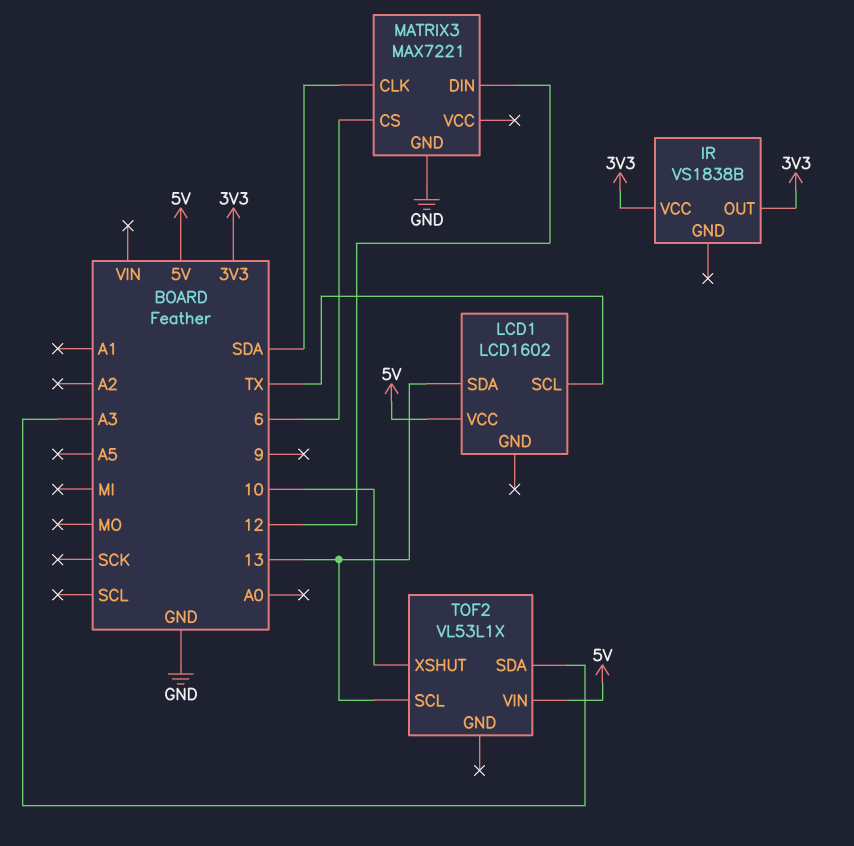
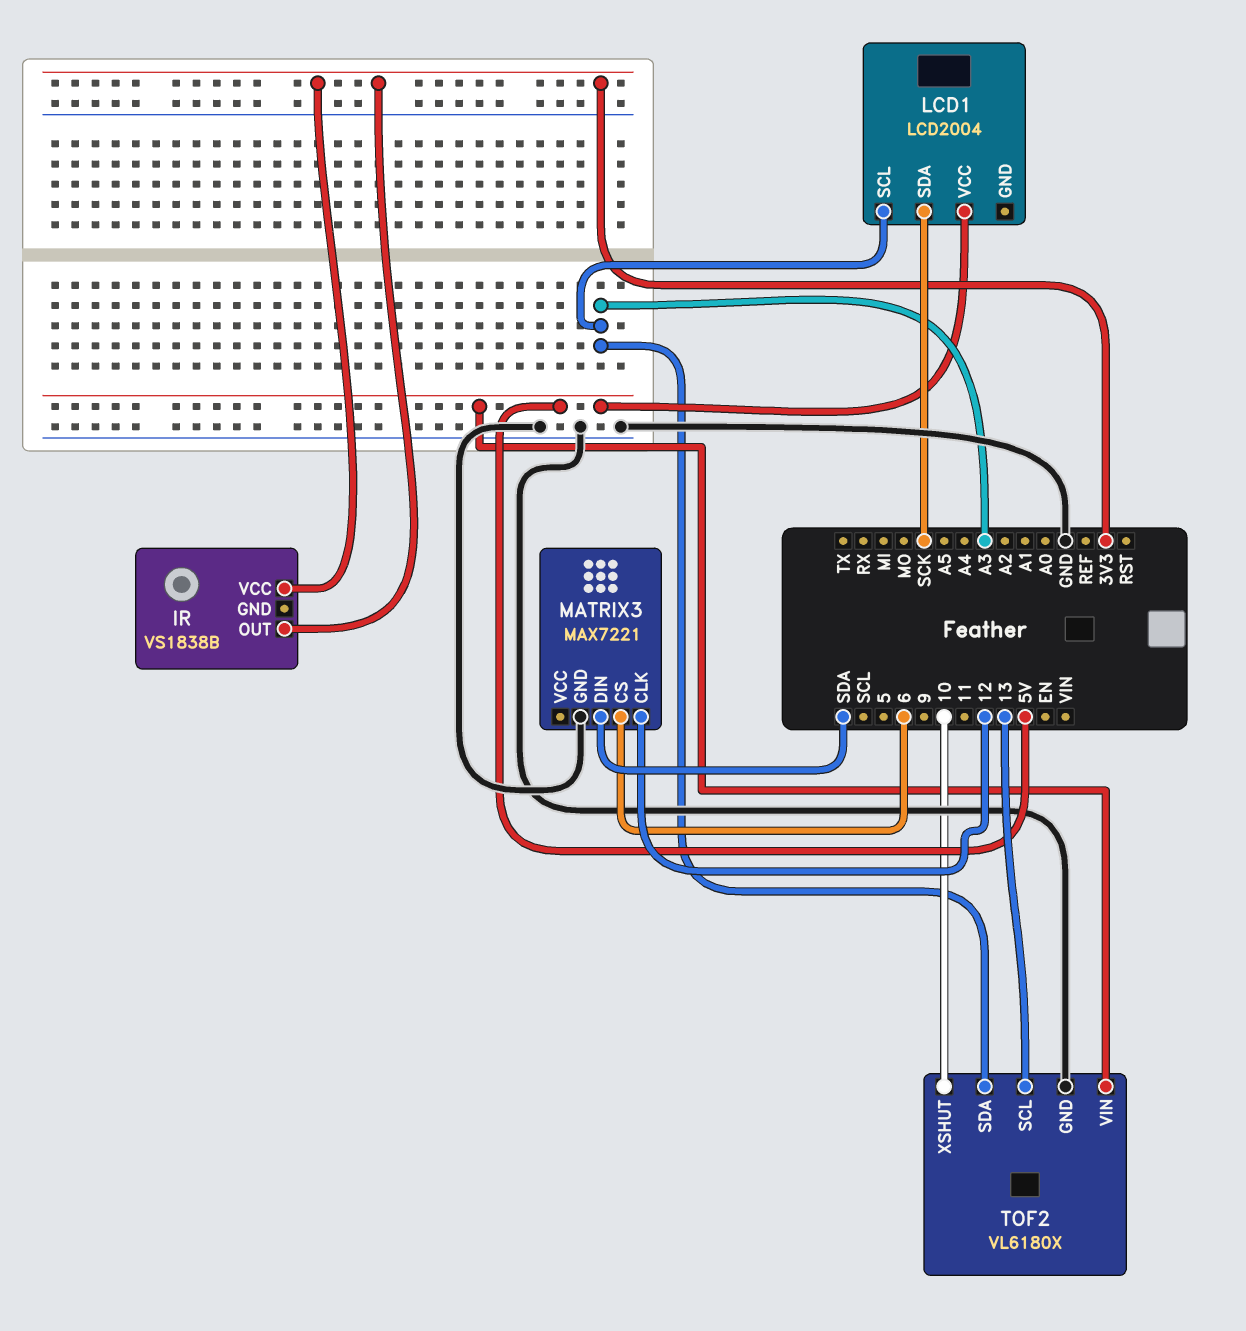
LCD1: LCD1602 -> LCD2004
LCD1 pin SCL: TX -> A3
LCD1 pin SDA: 13 -> SCK
MATRIX3 pin CLK: SDA -> 12
MATRIX3 pin DIN: 12 -> SDA
TOF2: VL53L1X -> VL6180X
TOF2 pin GND: none -> GND

